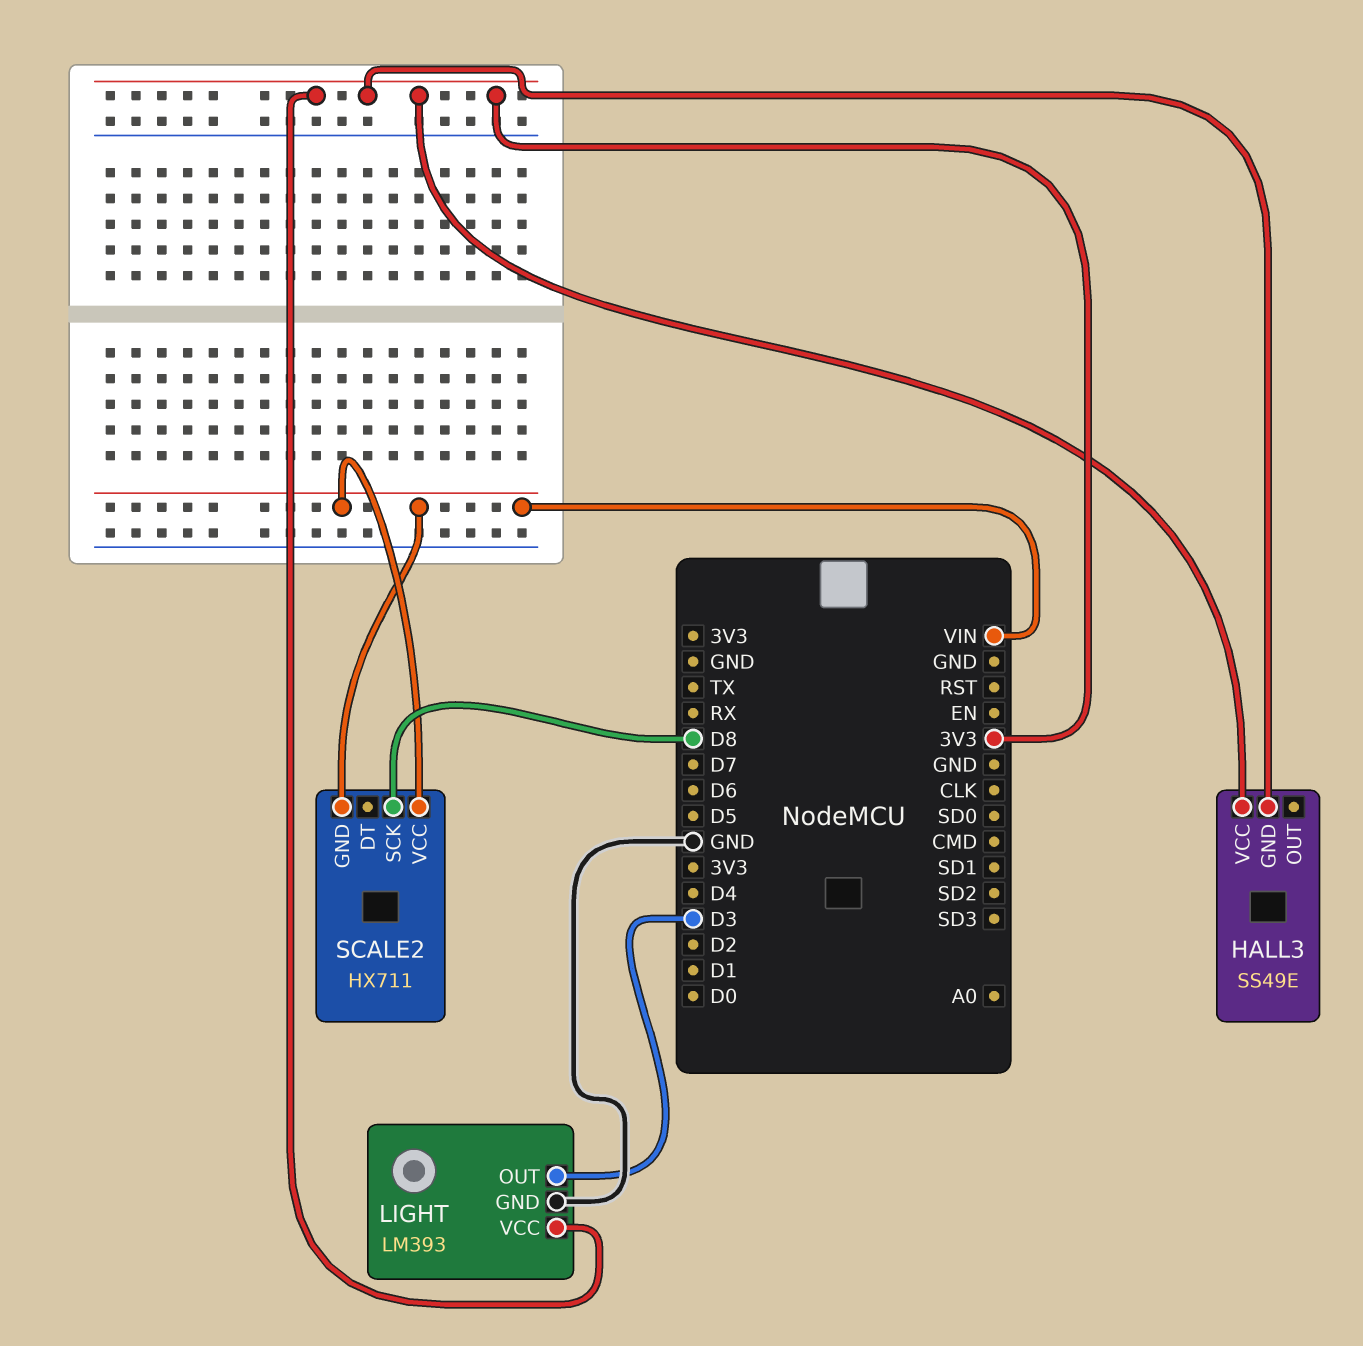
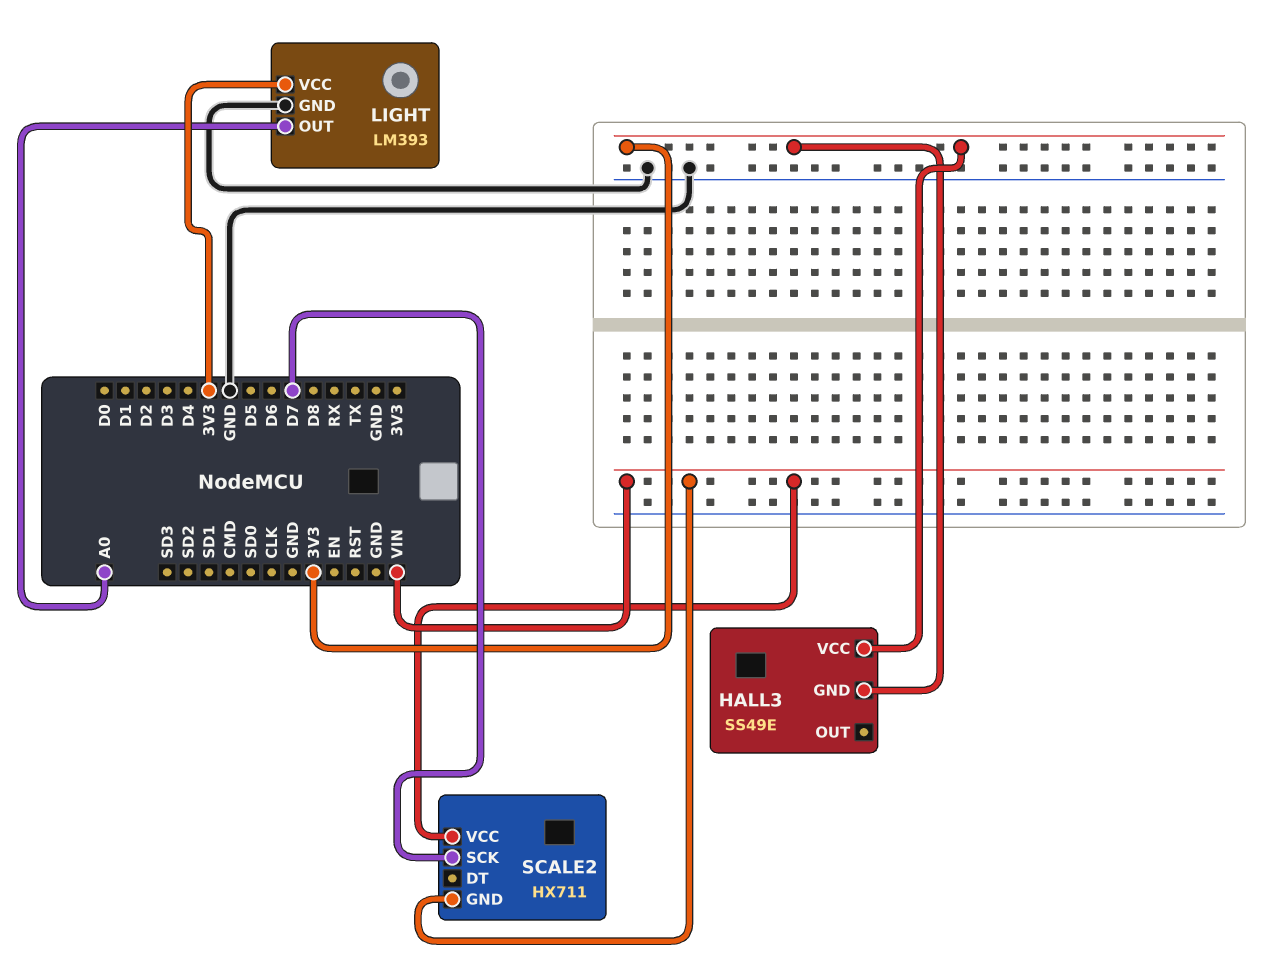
LIGHT pin OUT: D3 -> A0
SCALE2 pin SCK: D8 -> D7

